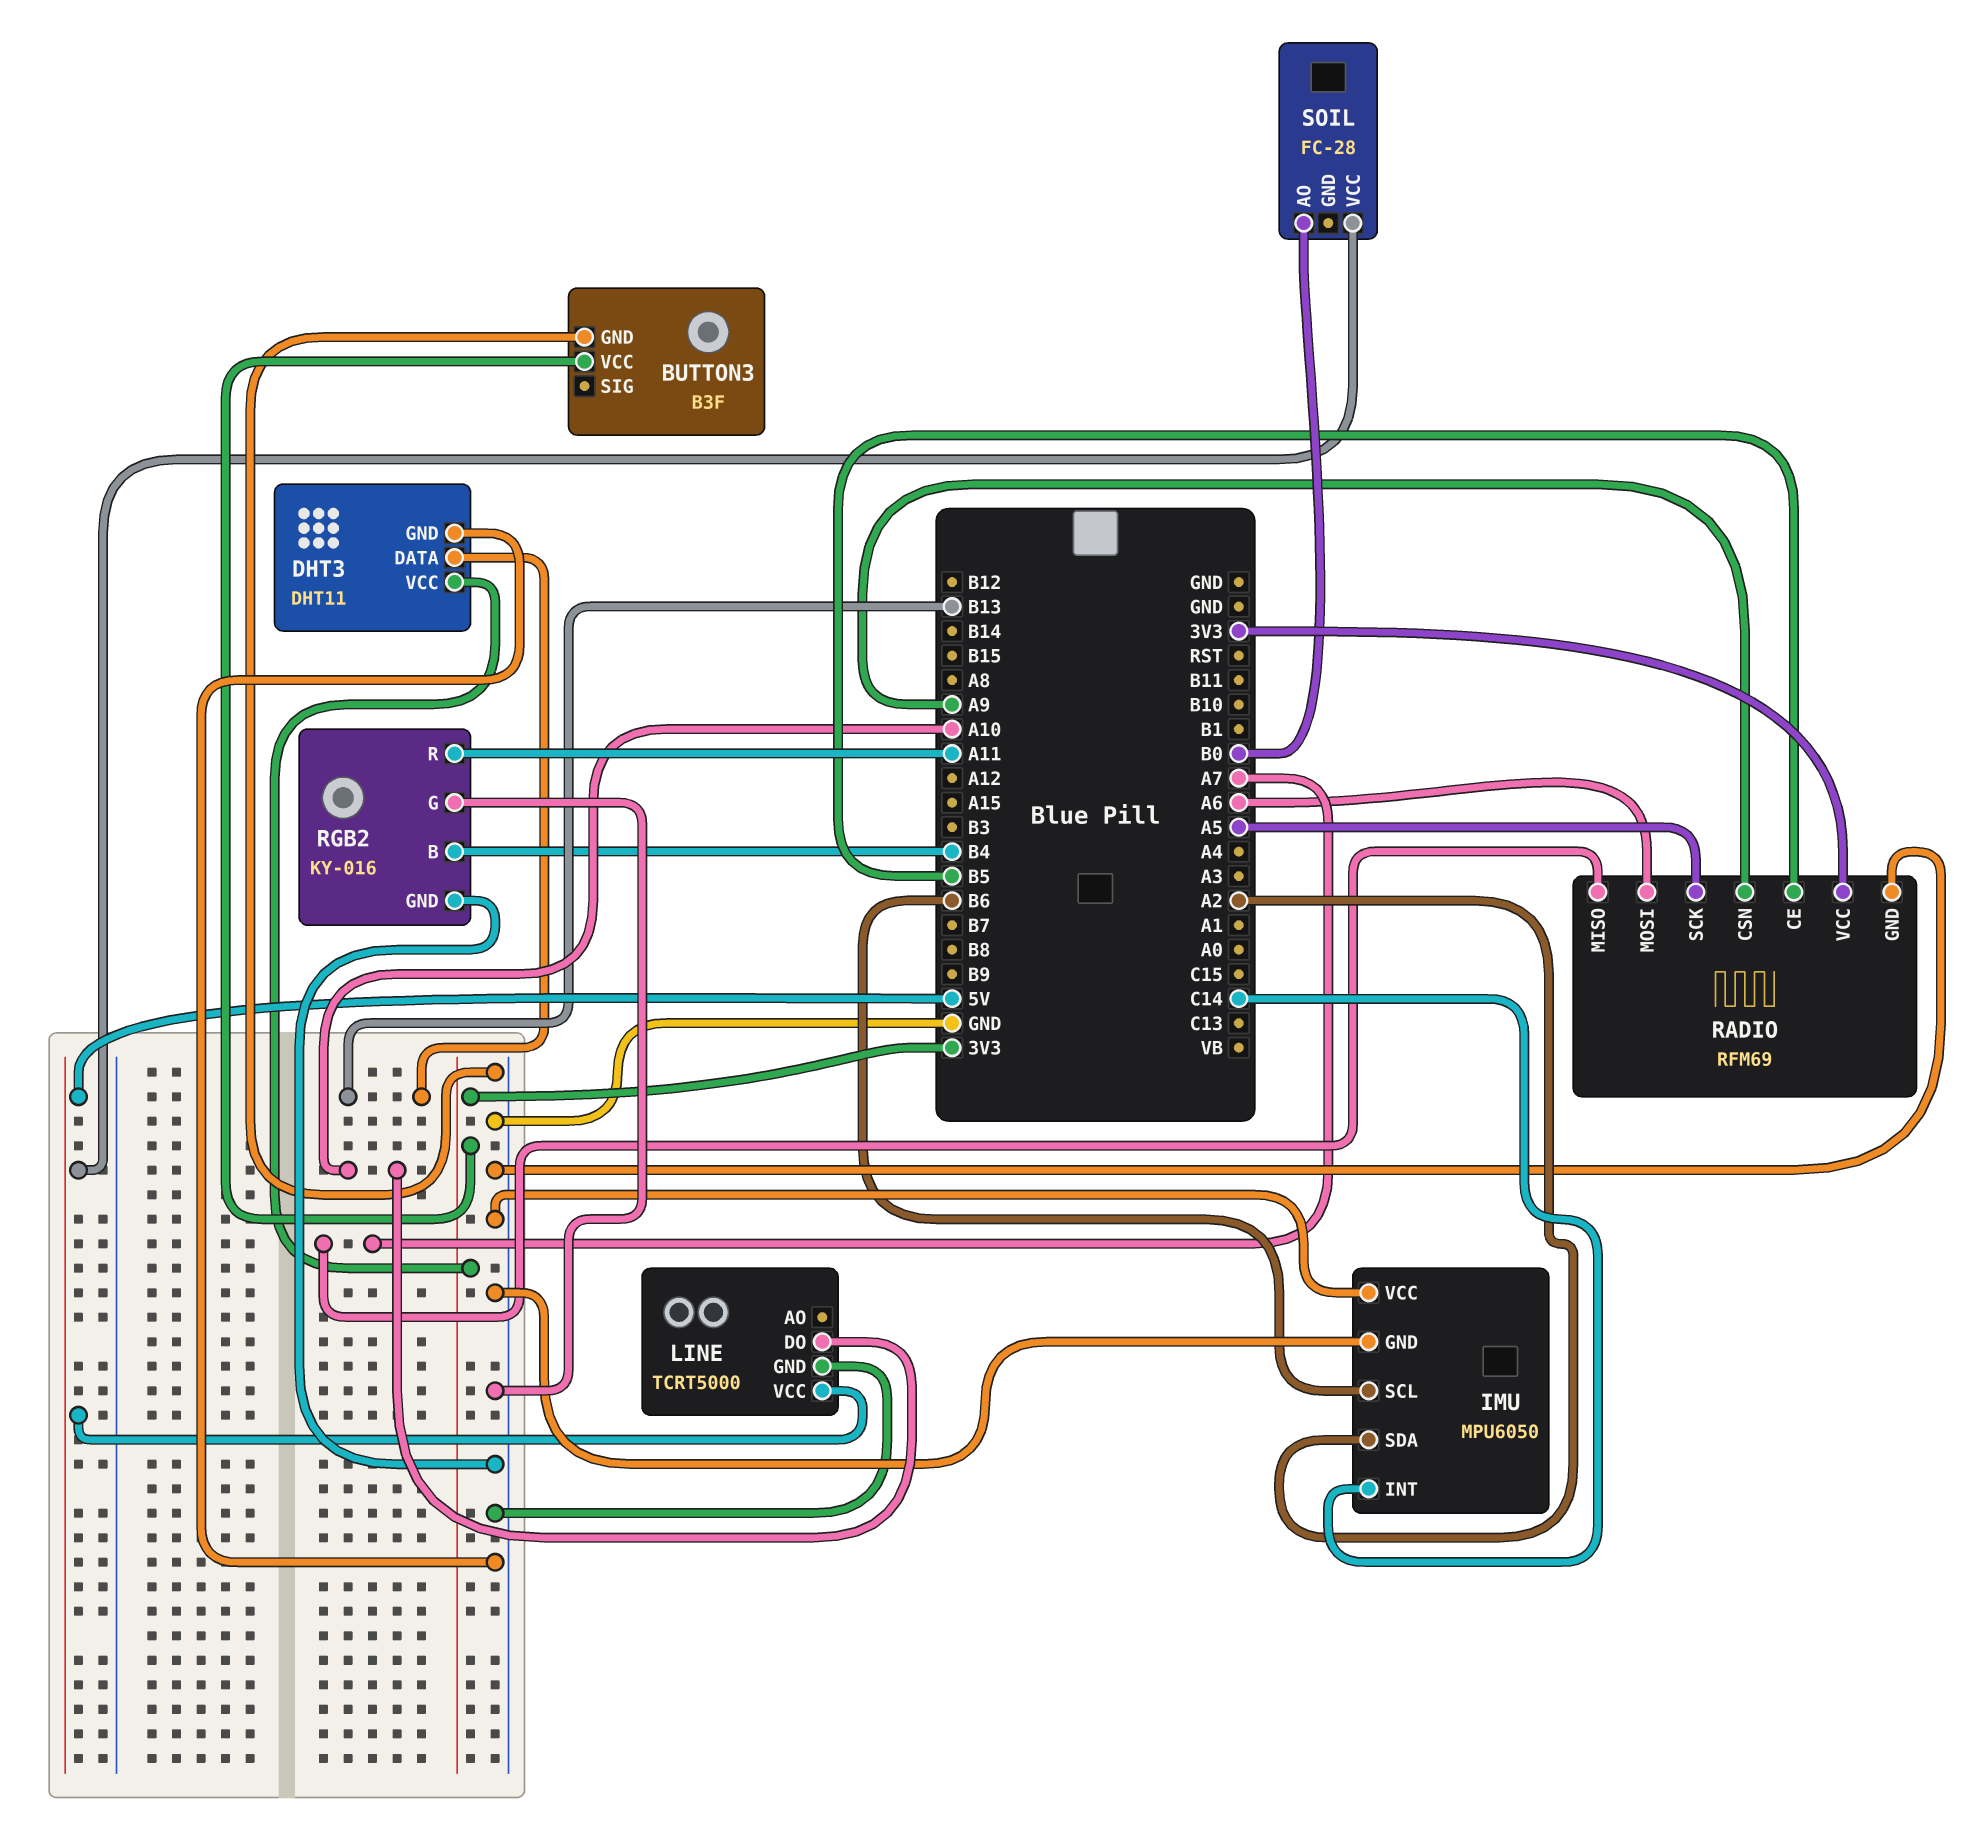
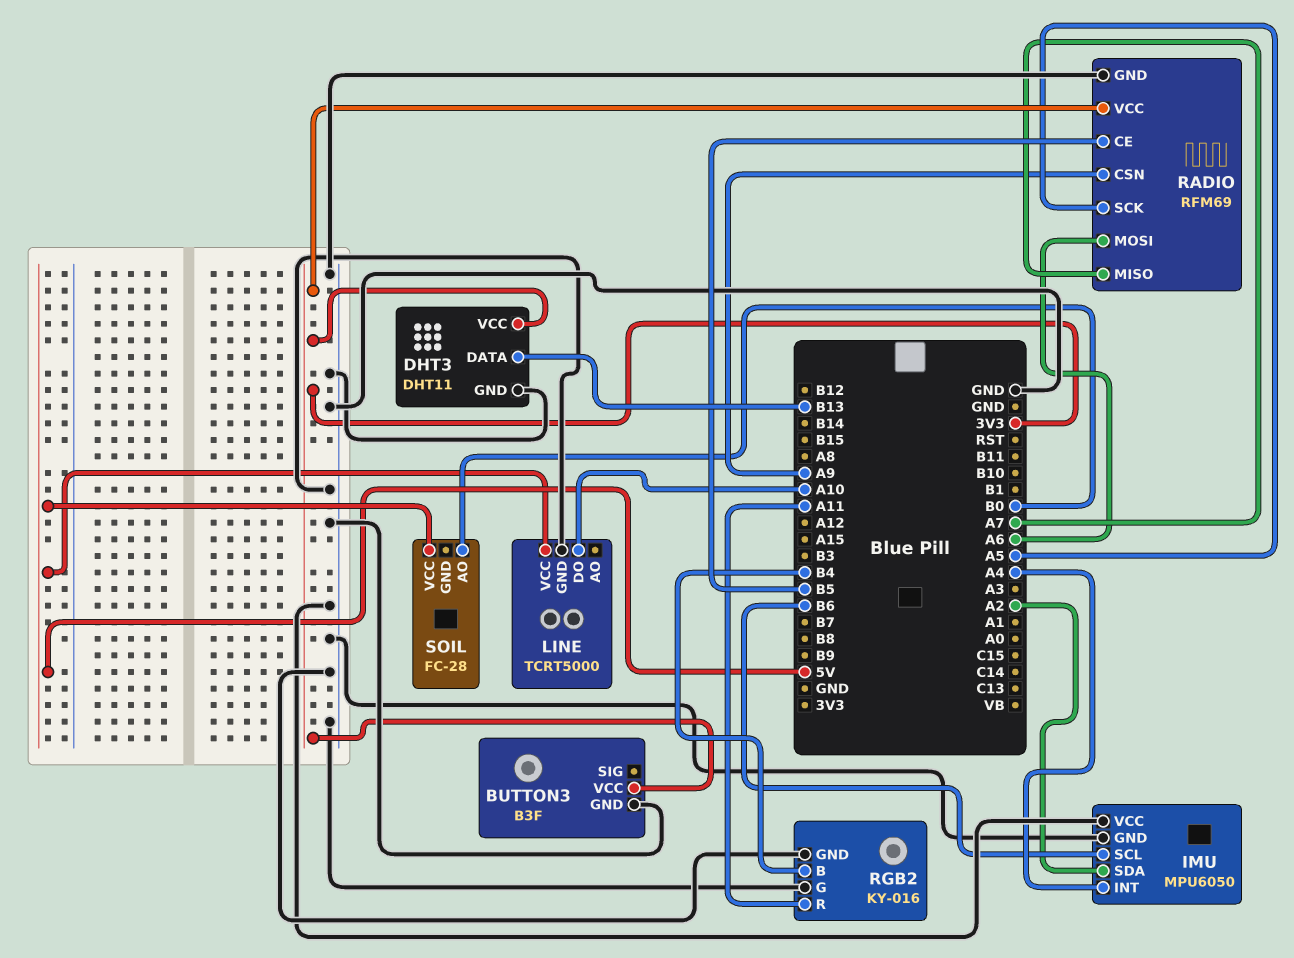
IMU pin INT: C14 -> A4

